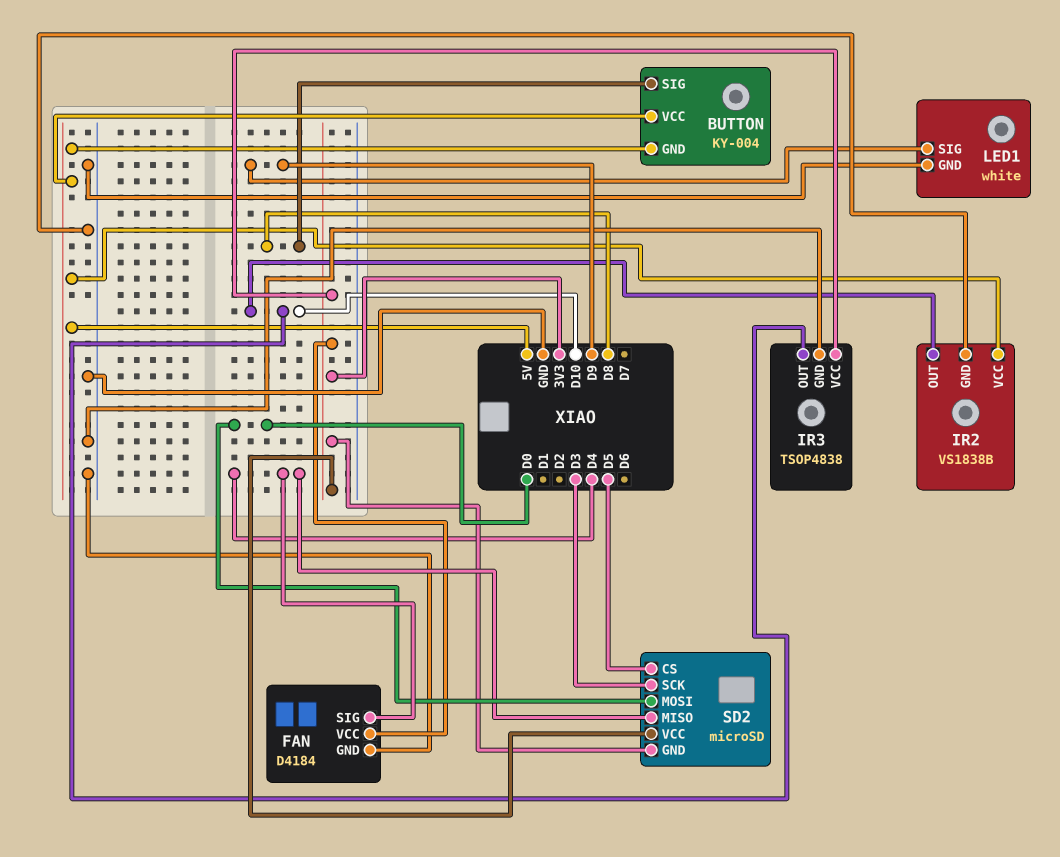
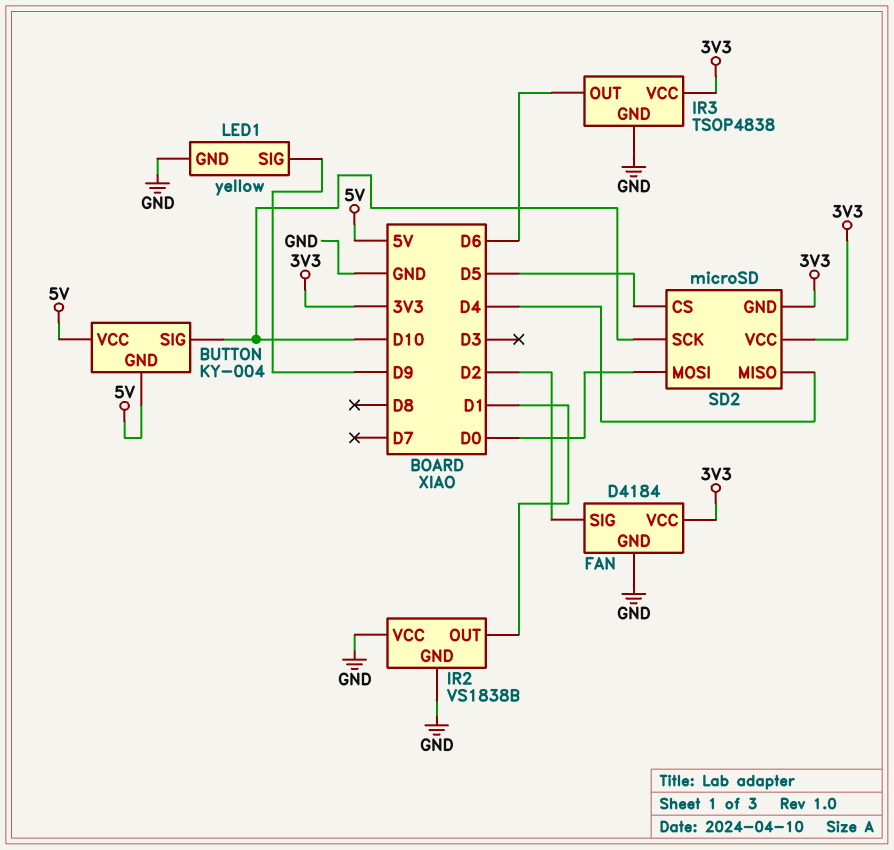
BUTTON pin SIG: D8 -> D10
FAN pin SIG: D4 -> D2
IR2 pin OUT: D10 -> D1
IR2 pin VCC: 5V -> GND
IR3 pin OUT: D10 -> D6
LED1: white -> yellow
SD2 pin SCK: D3 -> D10

